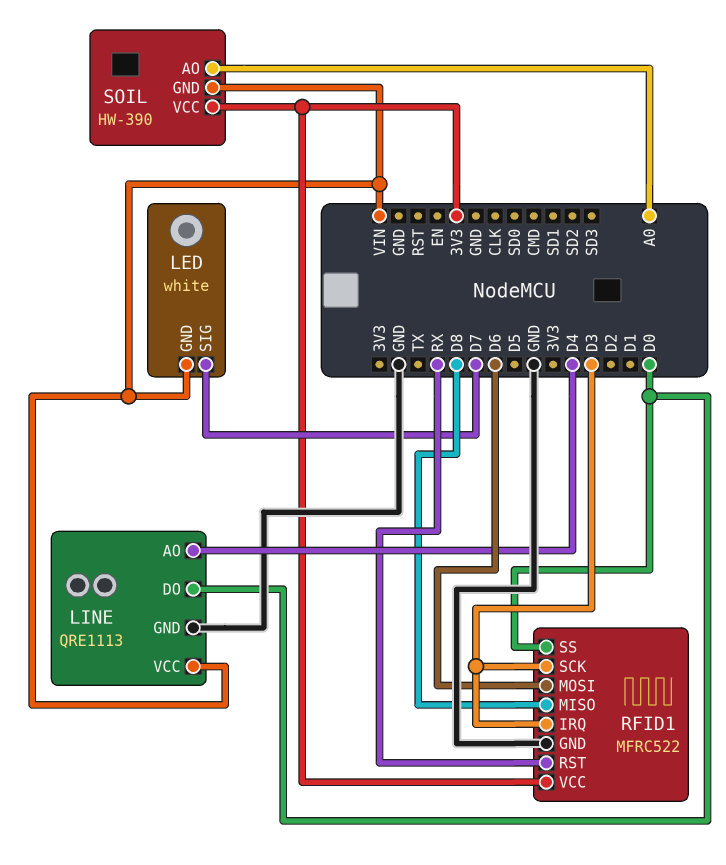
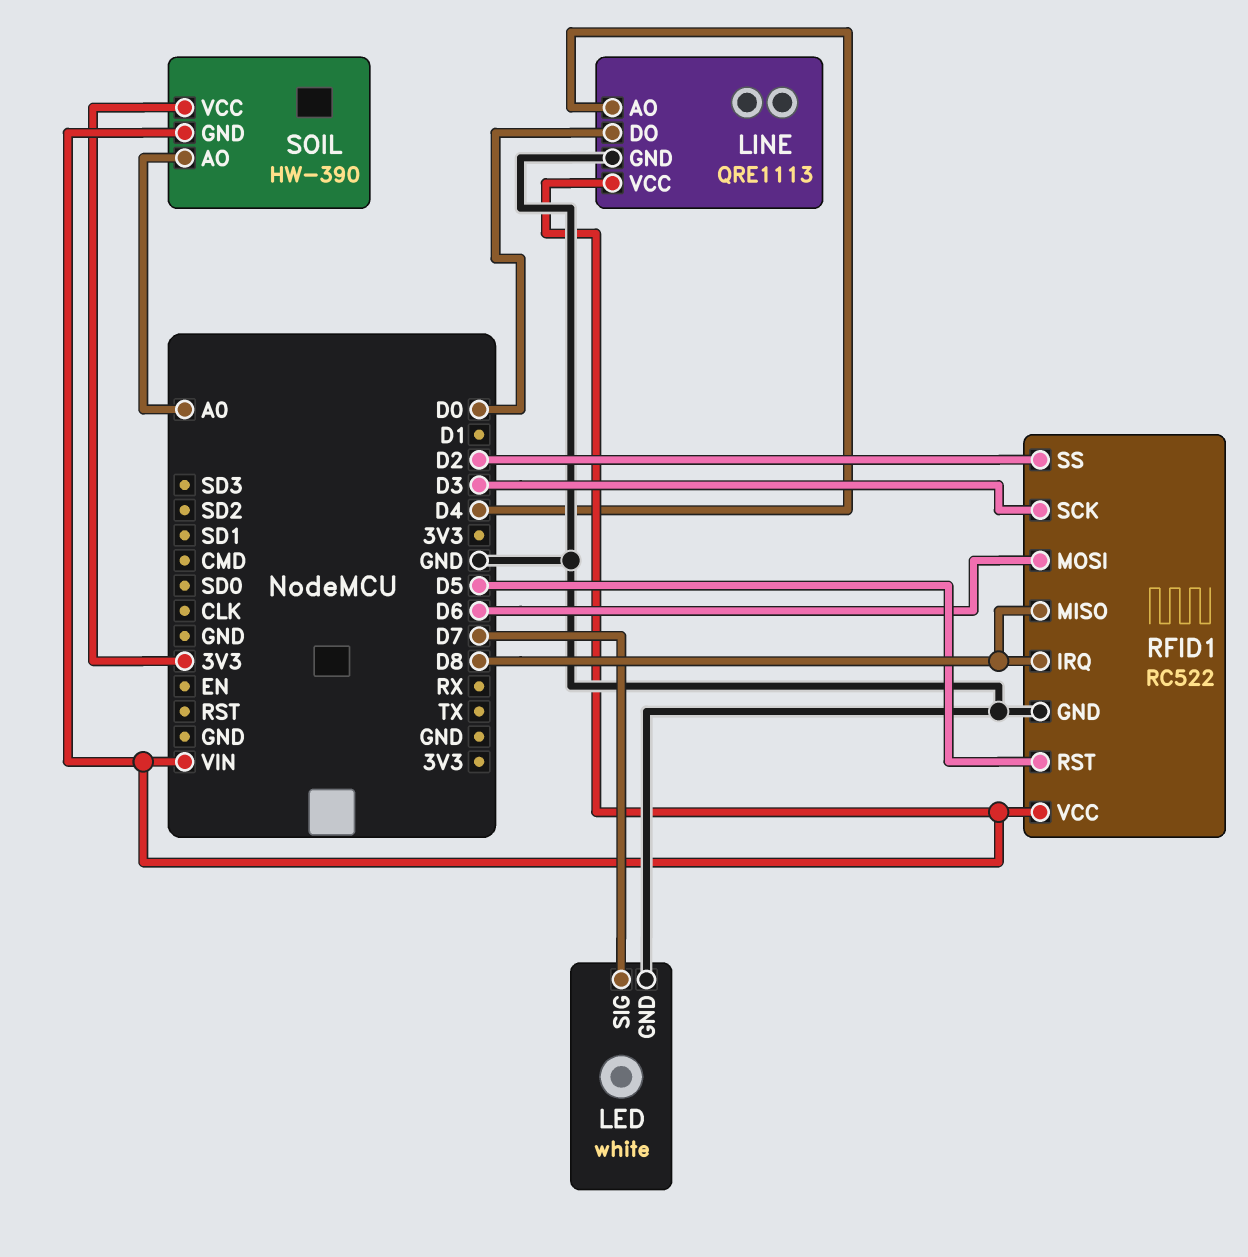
LED pin GND: VIN -> GND
RFID1: MFRC522 -> RC522
RFID1 pin IRQ: D3 -> D8
RFID1 pin RST: RX -> D5
RFID1 pin SS: D0 -> D2
RFID1 pin VCC: 3V3 -> VIN

